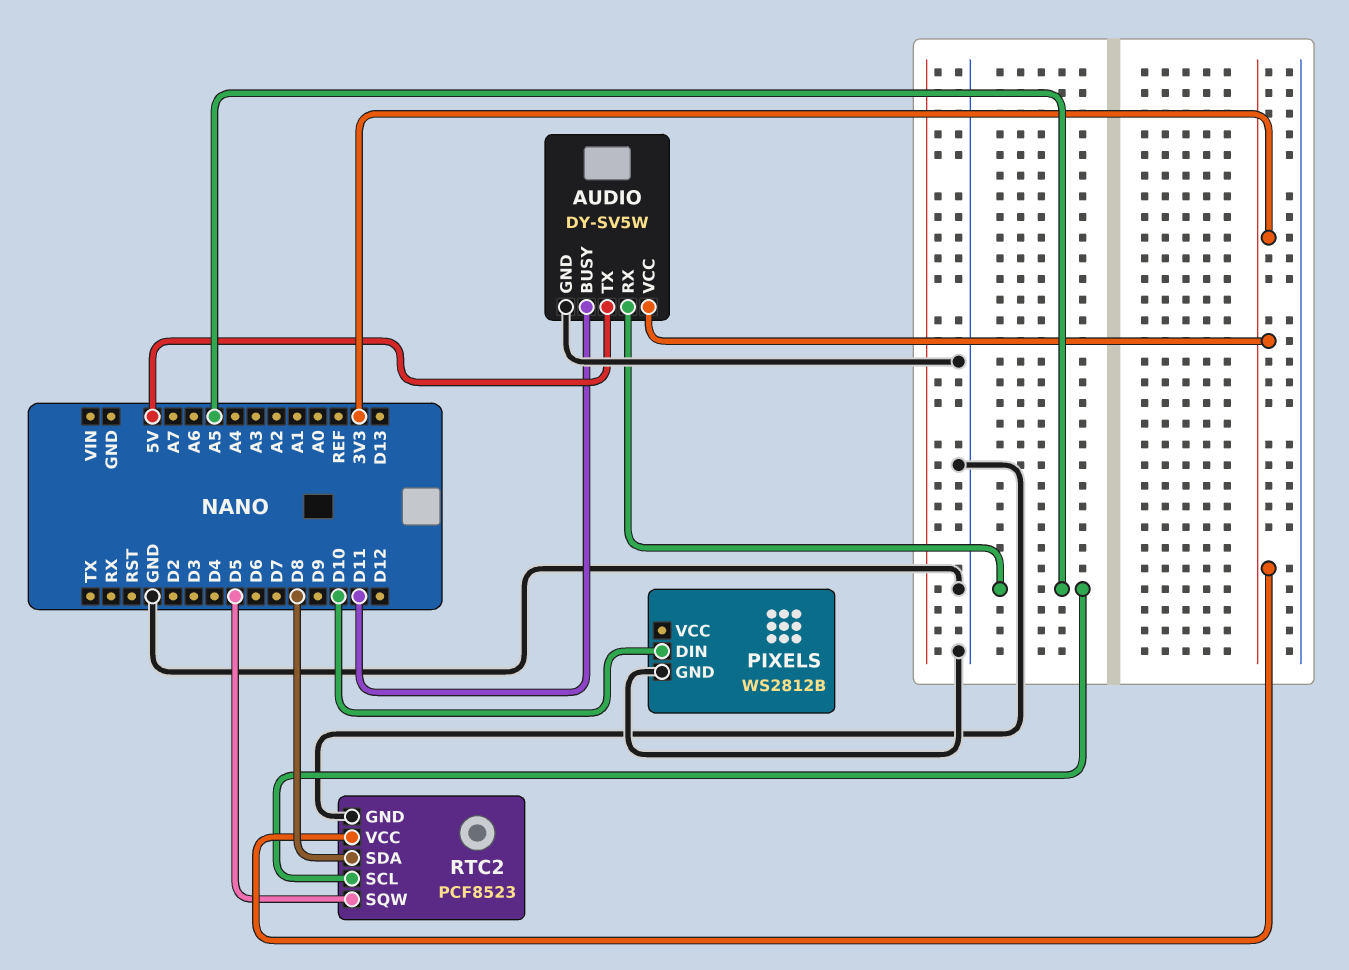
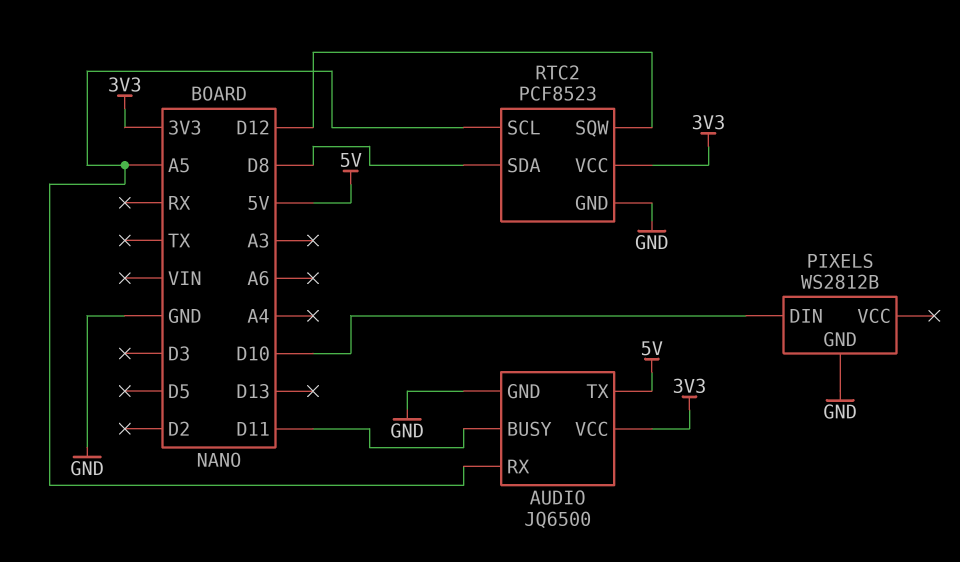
AUDIO: DY-SV5W -> JQ6500
RTC2 pin SQW: D5 -> D12

